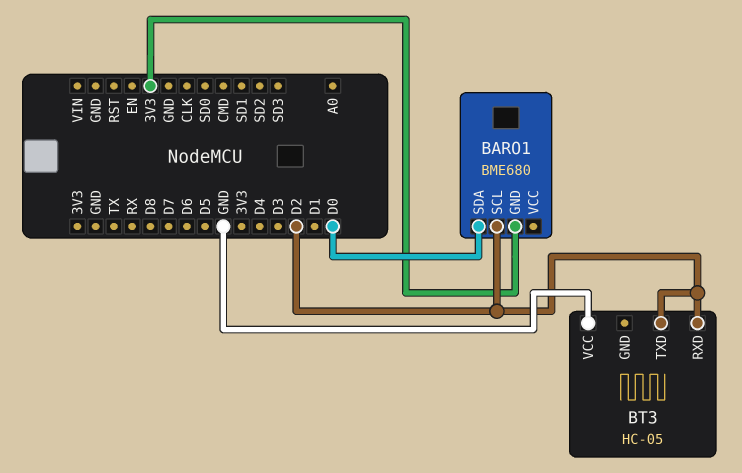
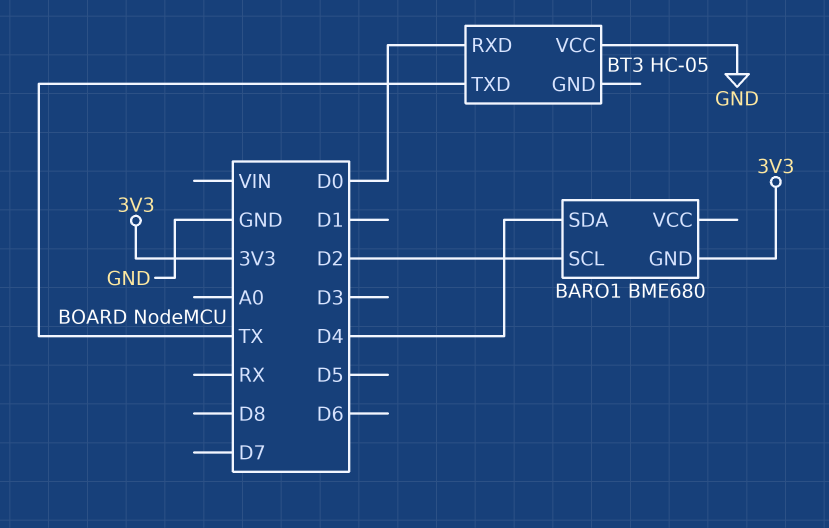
BARO1 pin SDA: D0 -> D4
BT3 pin RXD: D2 -> D0
BT3 pin TXD: D2 -> TX

